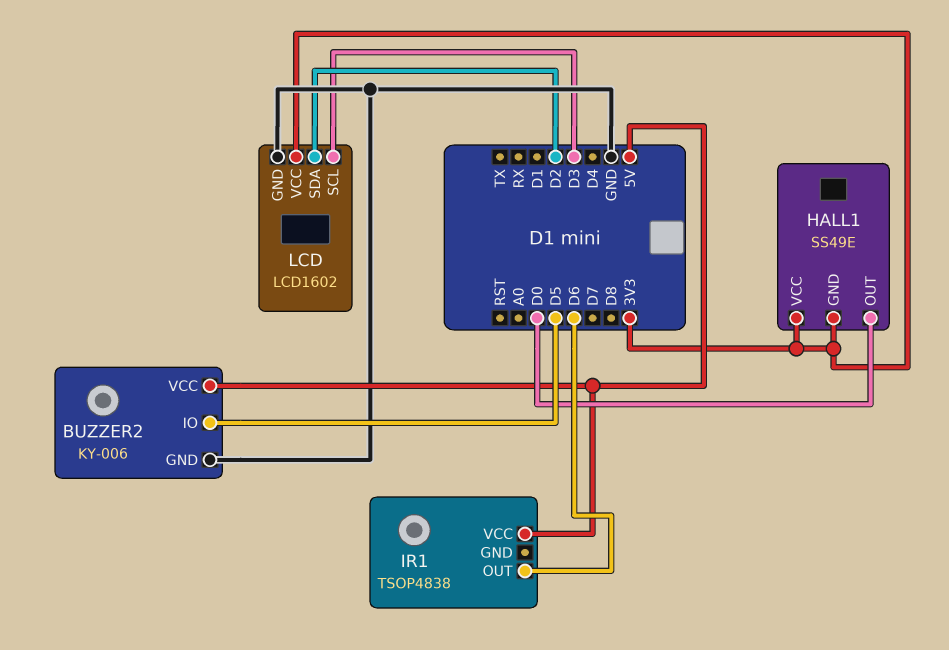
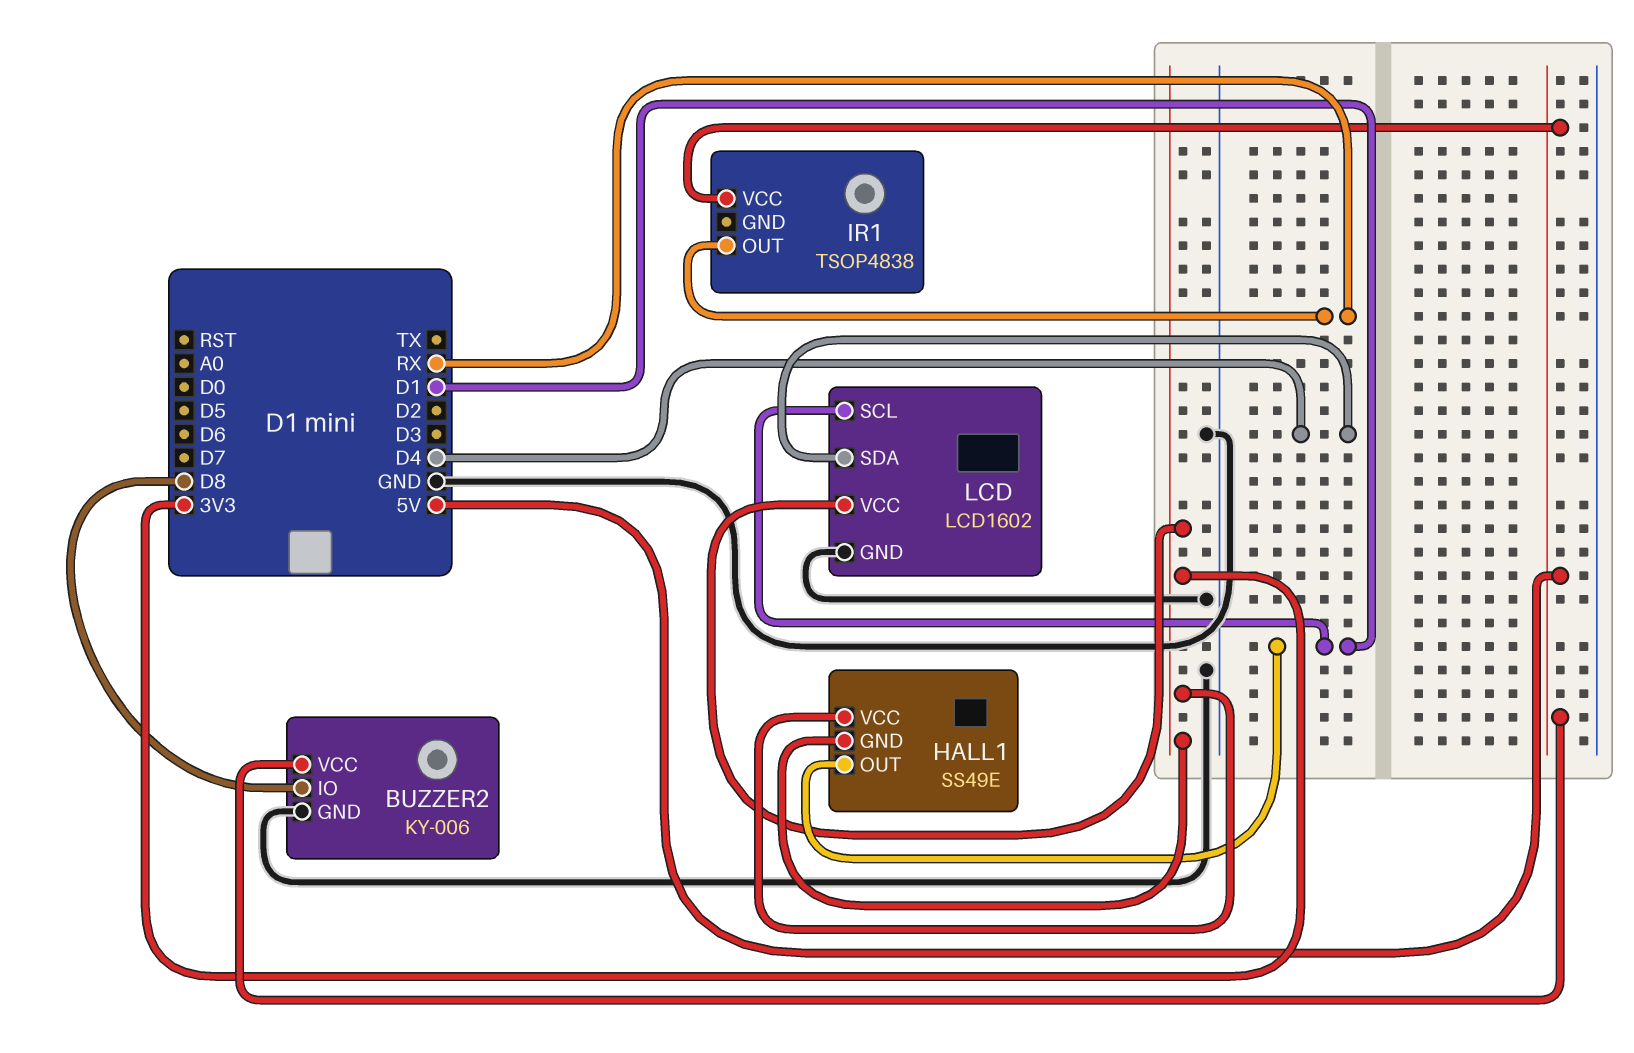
BUZZER2 pin IO: D5 -> D8
HALL1 pin OUT: D0 -> D1
IR1 pin OUT: D6 -> RX
LCD pin SCL: D3 -> D1
LCD pin SDA: D2 -> D4

